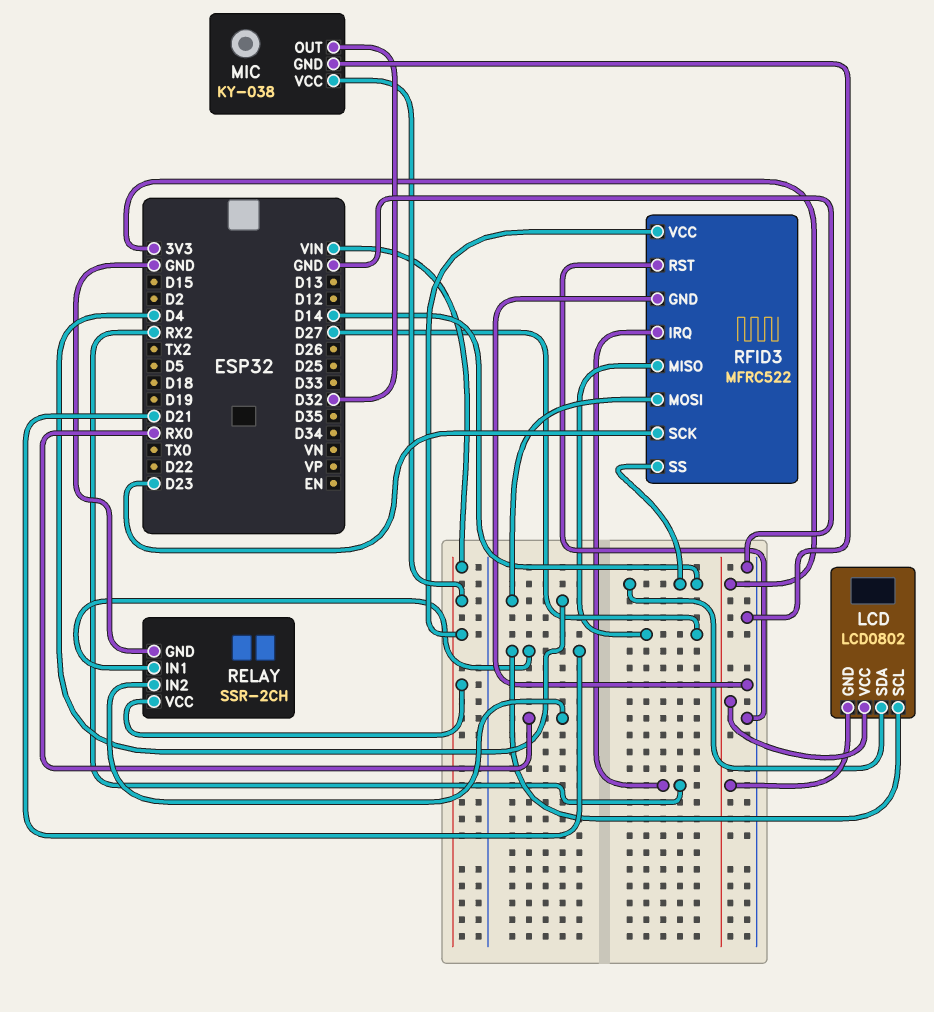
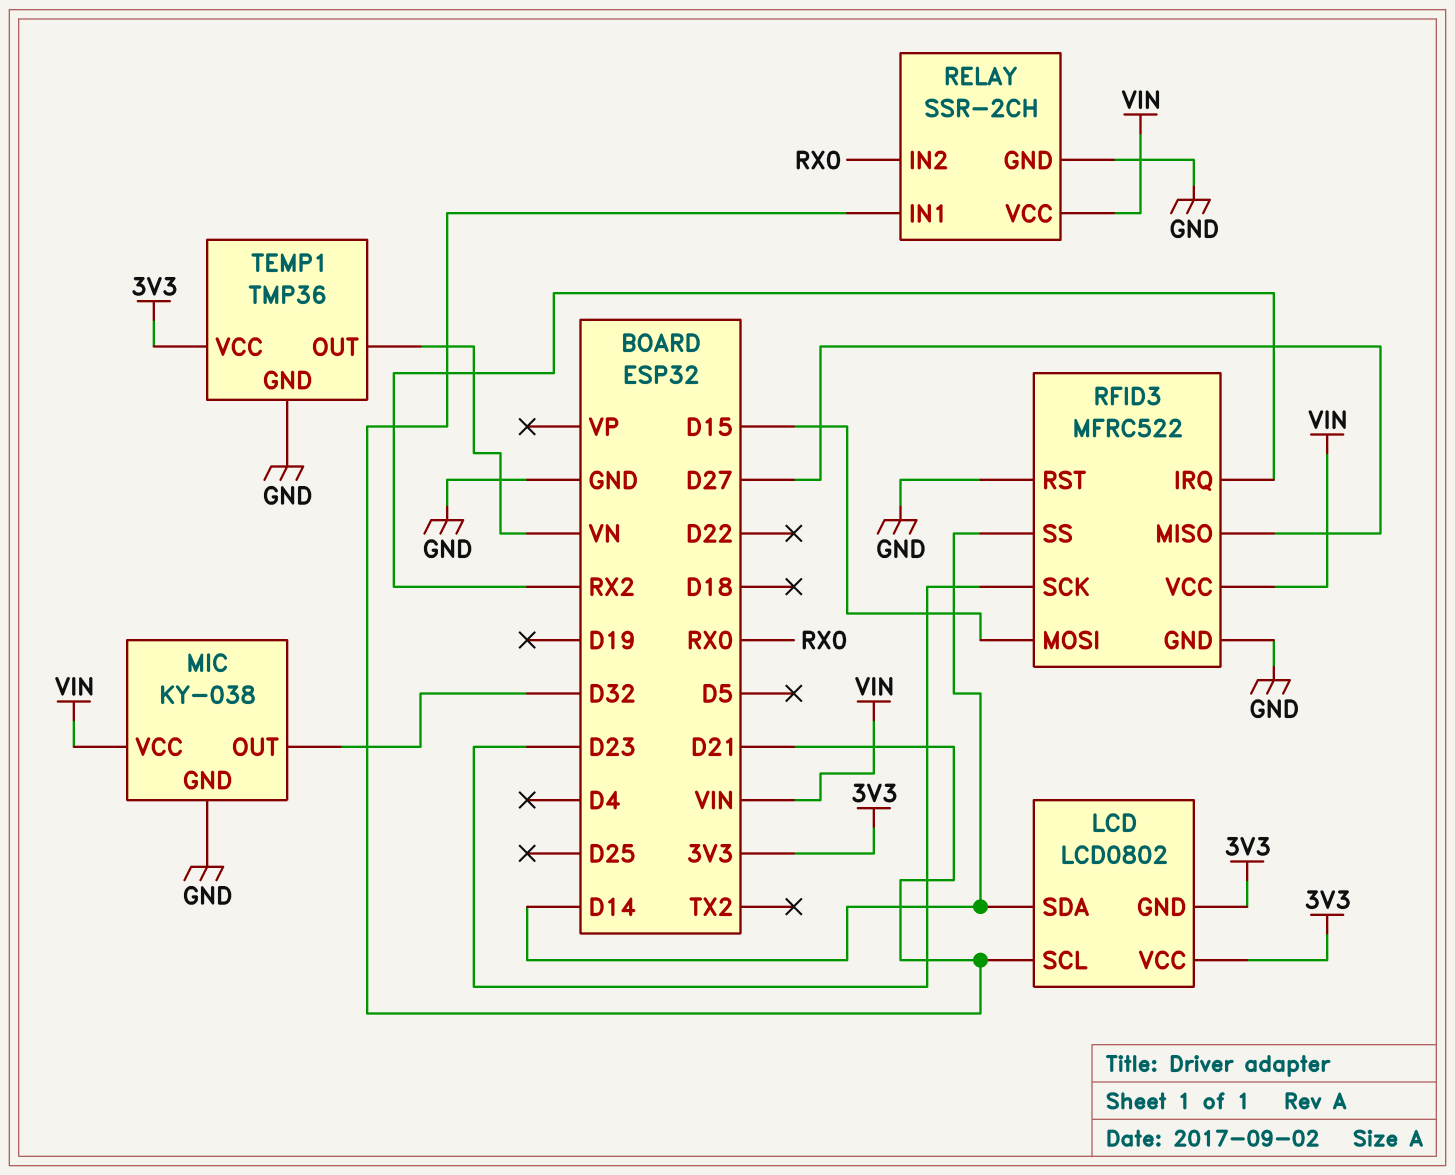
RFID3 pin MOSI: D4 -> D15
TEMP1: none -> TMP36
TEMP1 pin GND: none -> GND
TEMP1 pin OUT: none -> VN
TEMP1 pin VCC: none -> 3V3

